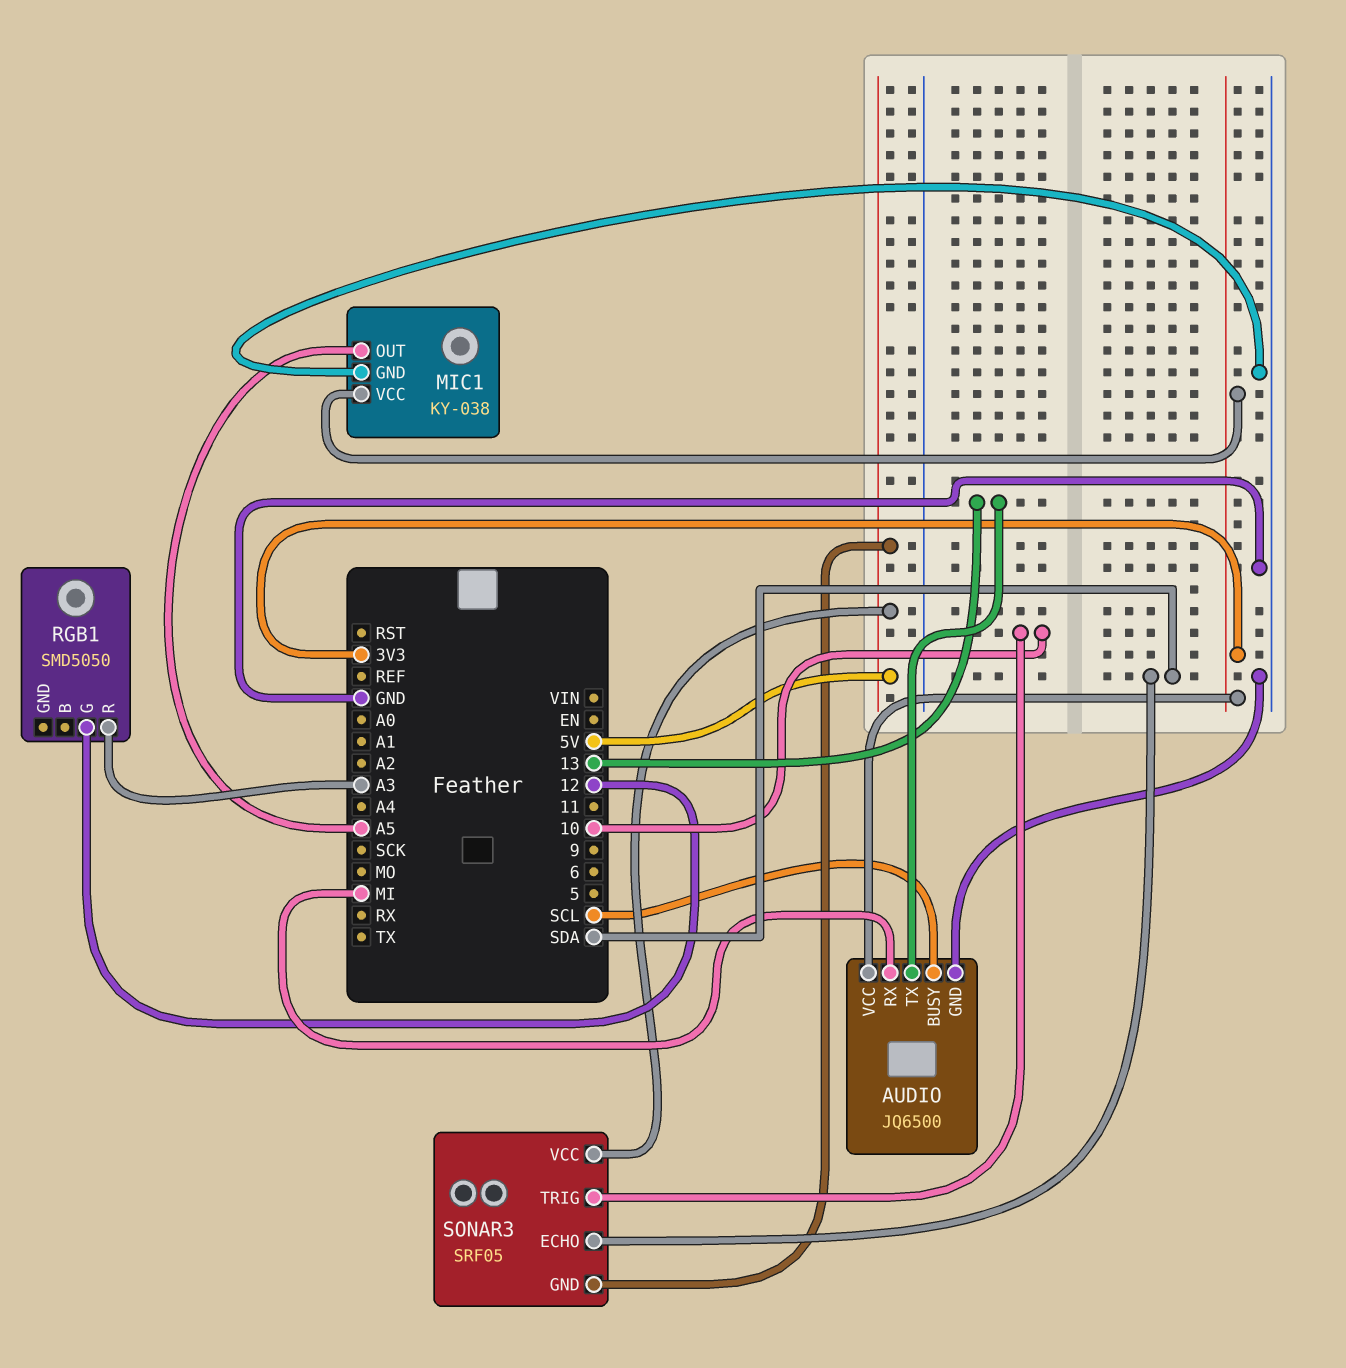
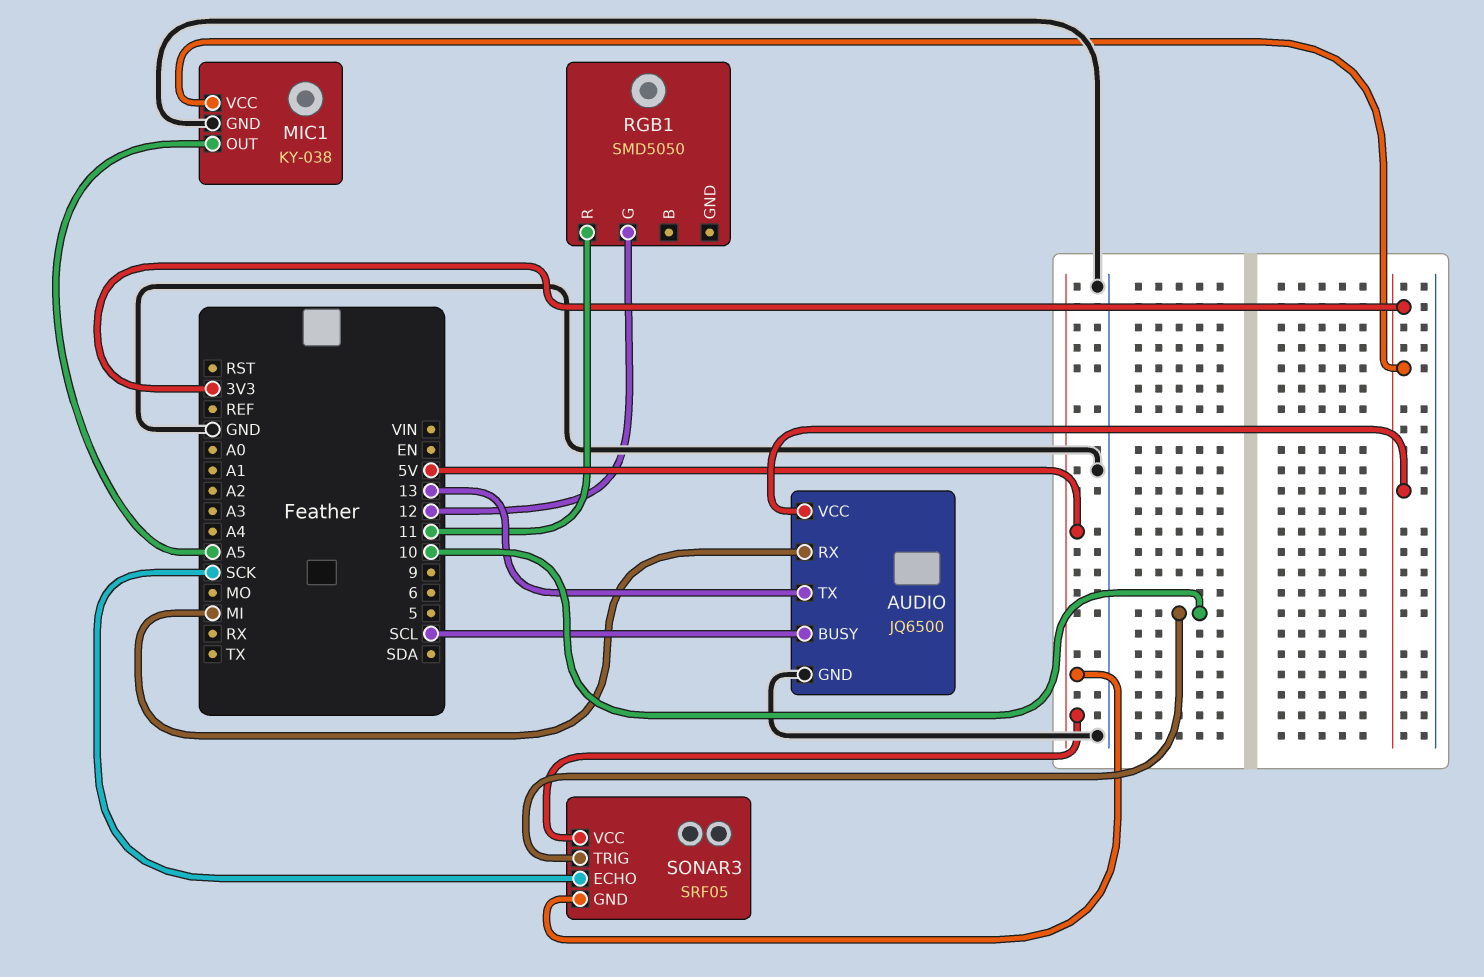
RGB1 pin R: A3 -> 11
SONAR3 pin ECHO: SDA -> SCK

